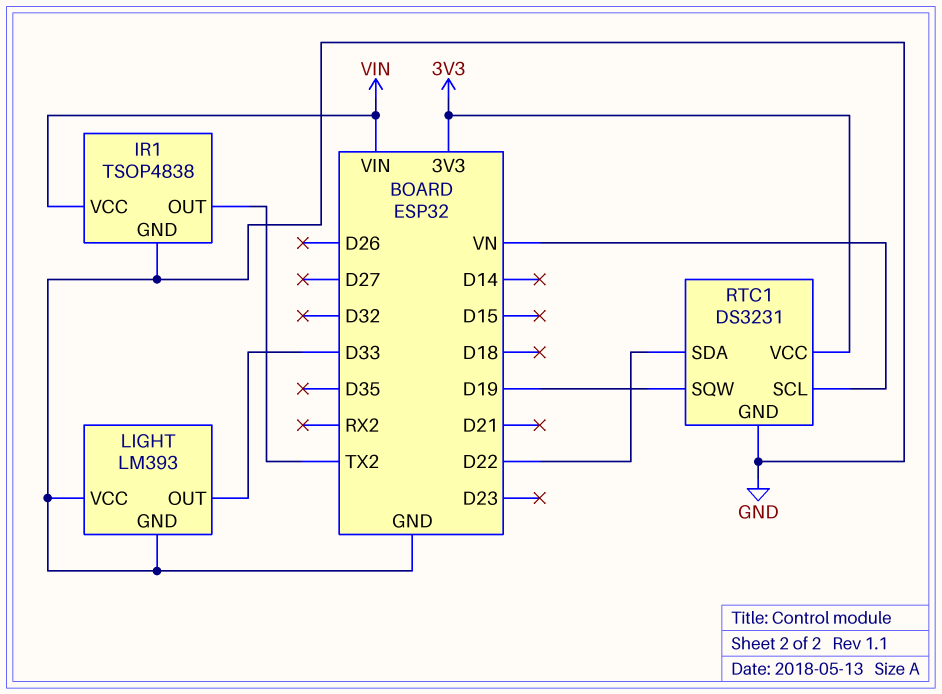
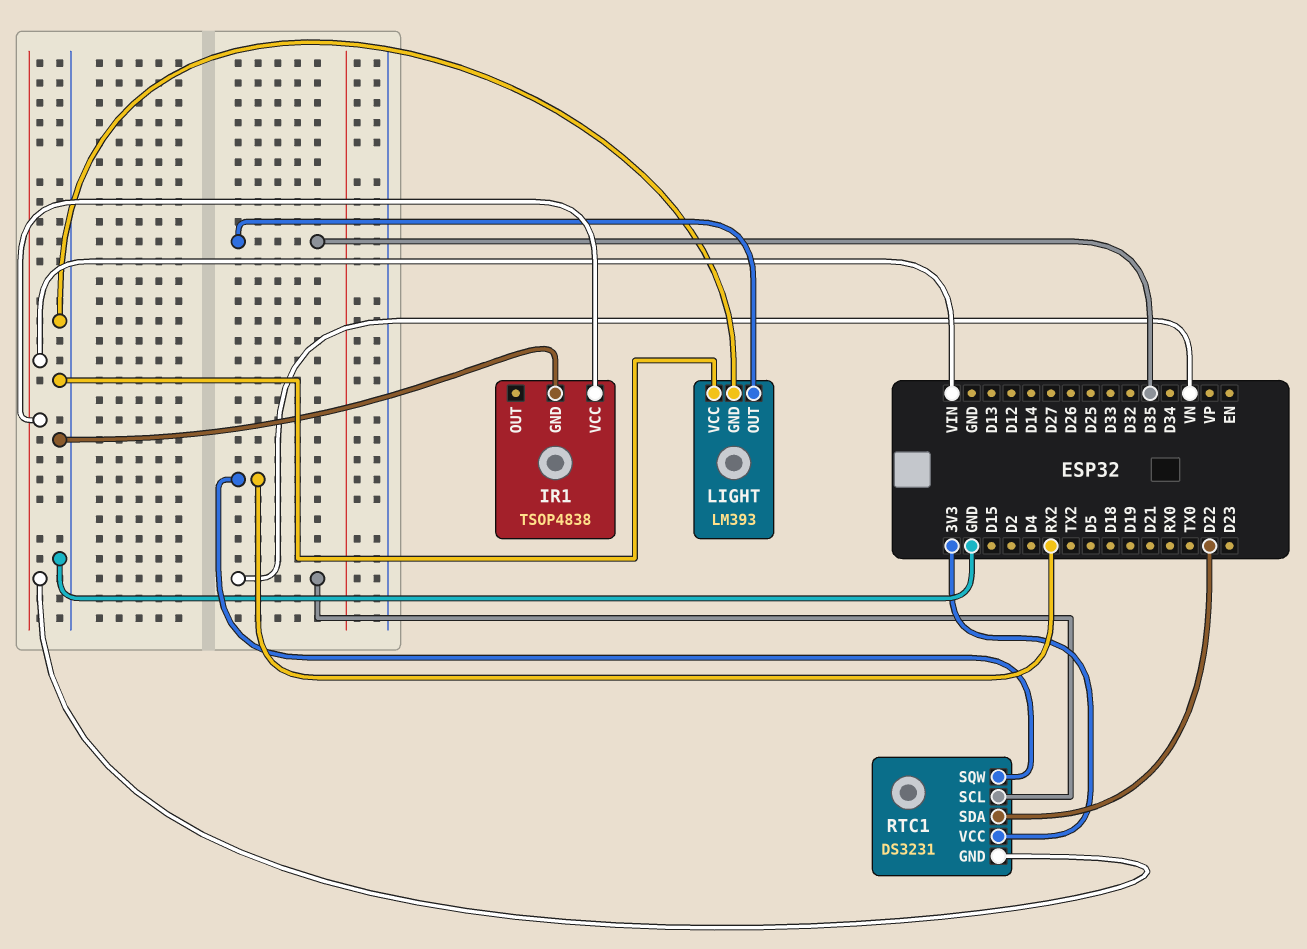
IR1 pin OUT: TX2 -> none
LIGHT pin OUT: D33 -> D35
RTC1 pin GND: GND -> VIN
RTC1 pin SQW: D19 -> RX2

